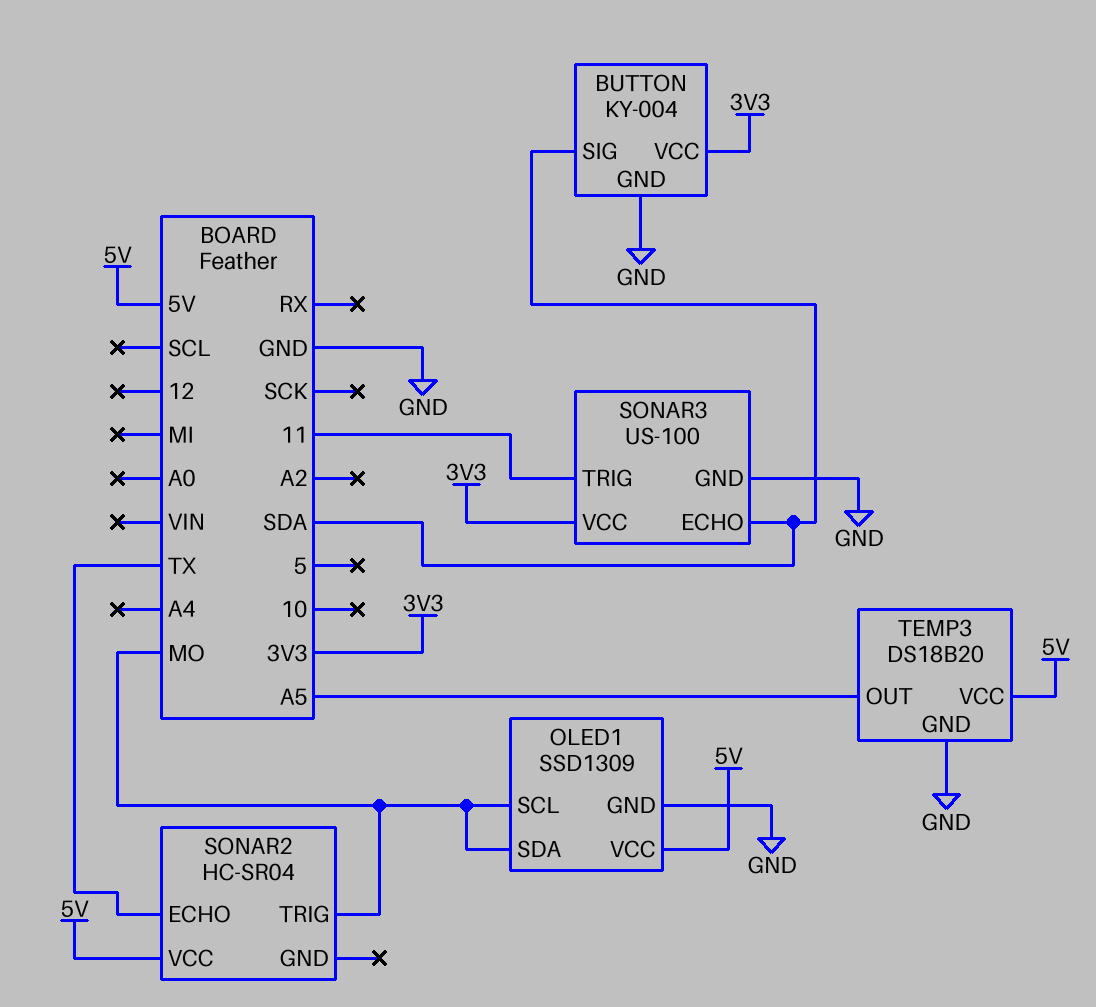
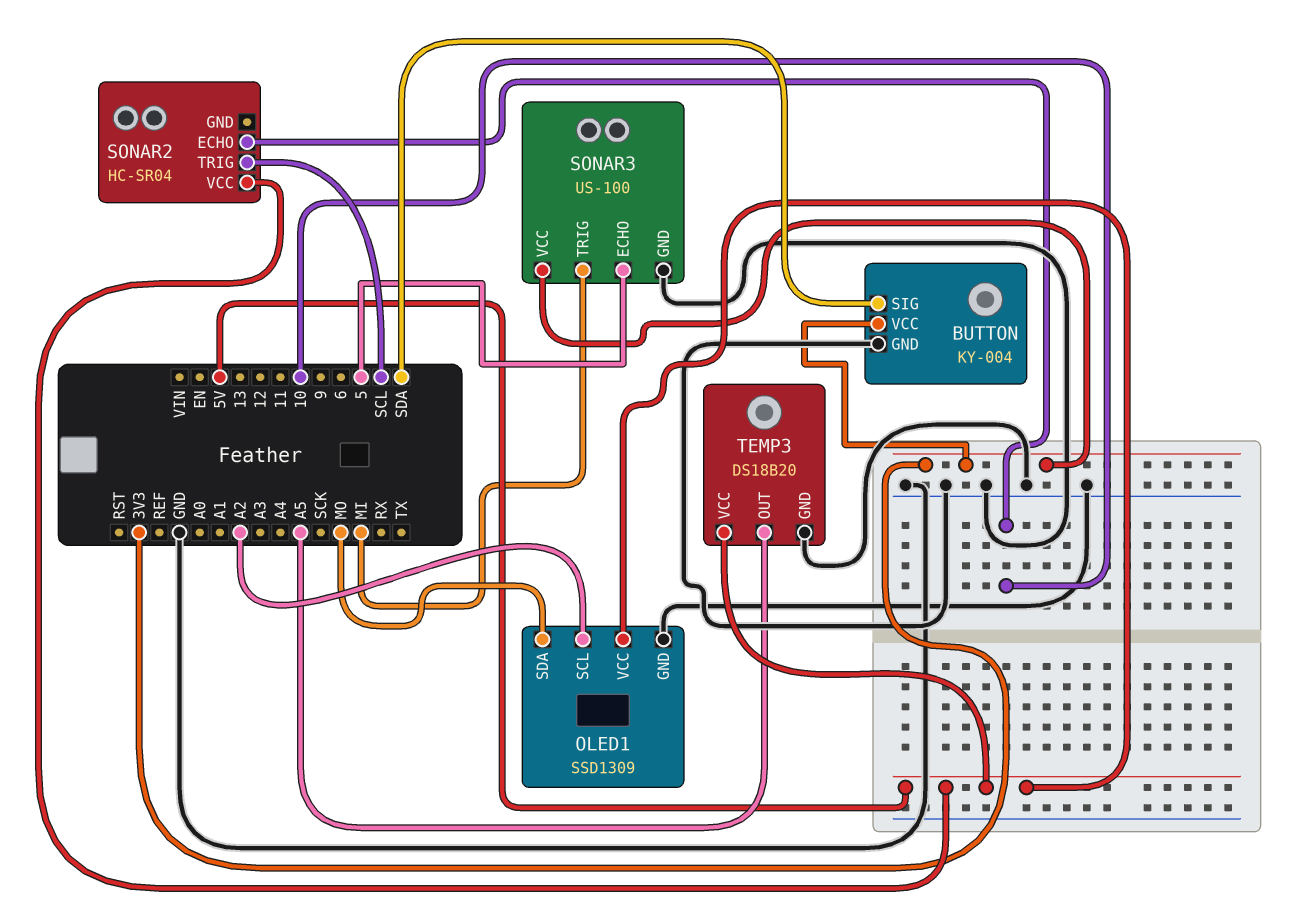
OLED1 pin SCL: MO -> A2
SONAR2 pin ECHO: TX -> 10
SONAR2 pin TRIG: MO -> SCL
SONAR3 pin ECHO: SDA -> 5
SONAR3 pin TRIG: 11 -> MI

